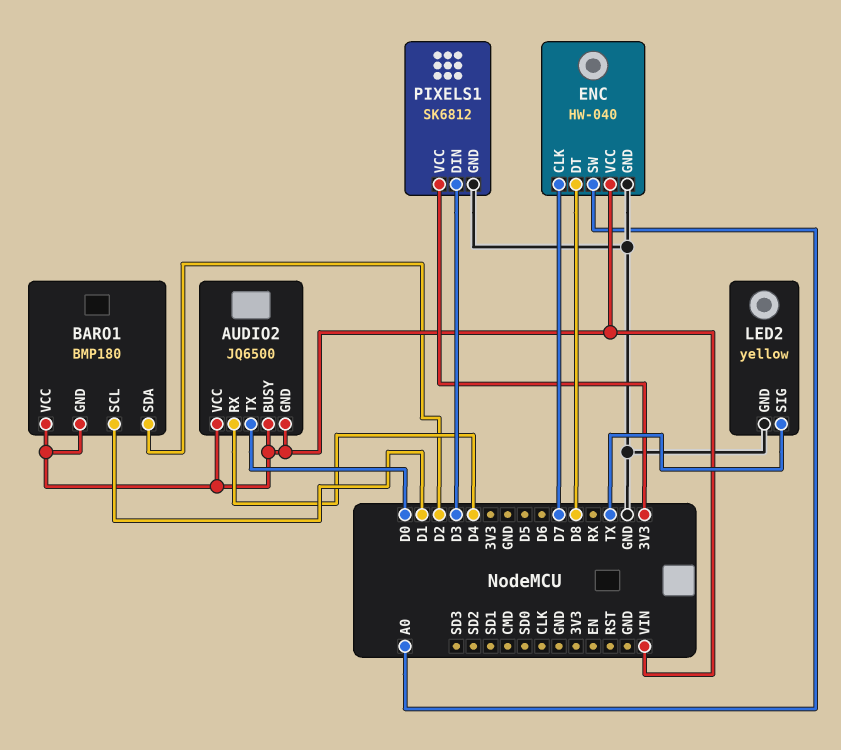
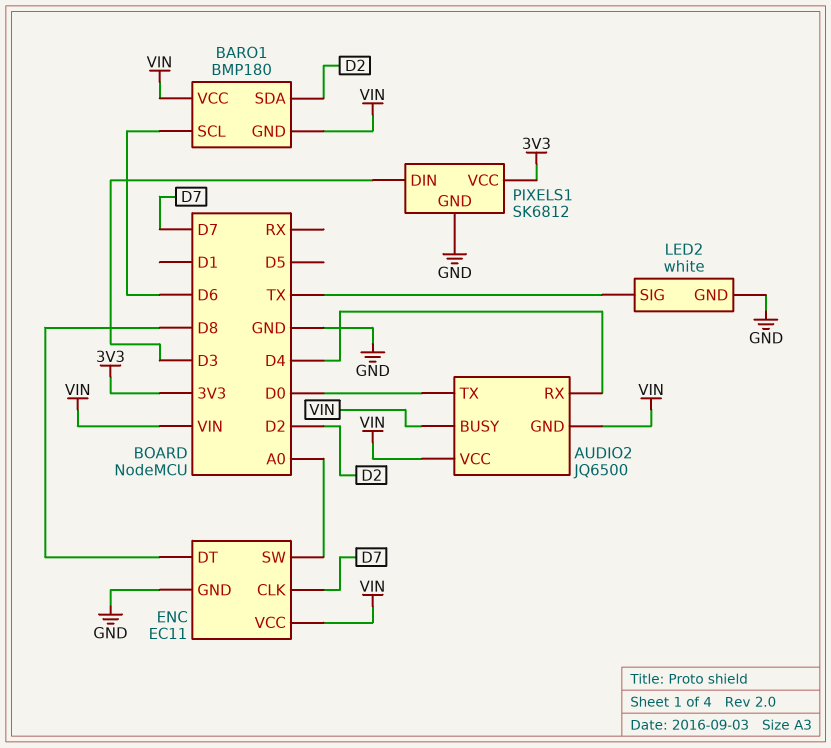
BARO1 pin SCL: D1 -> D6
ENC: HW-040 -> EC11
LED2: yellow -> white

